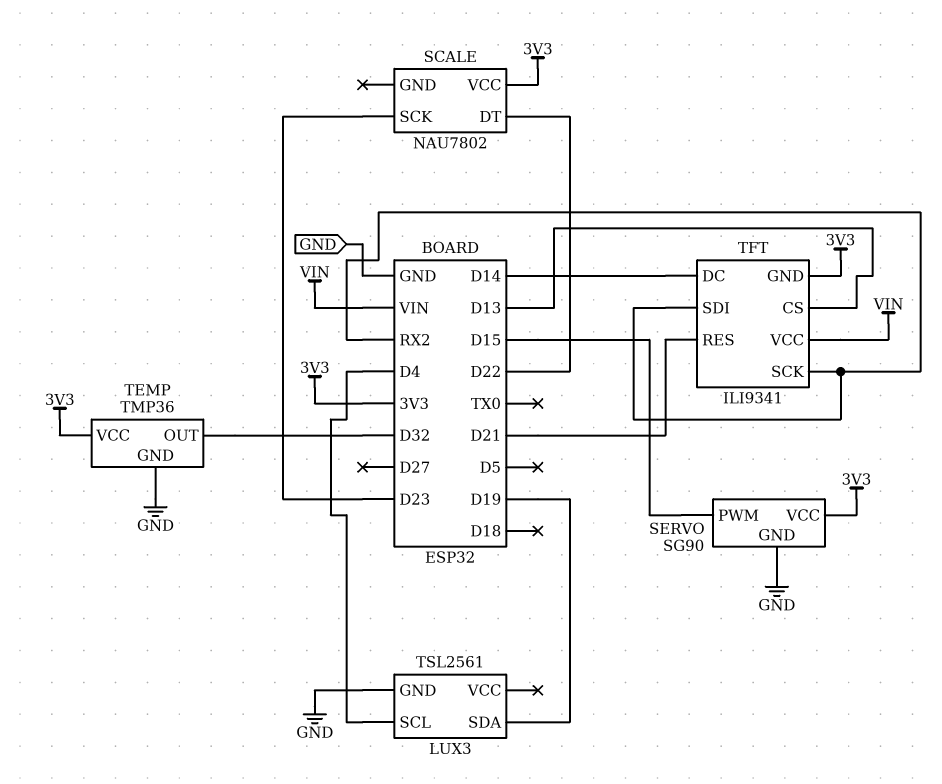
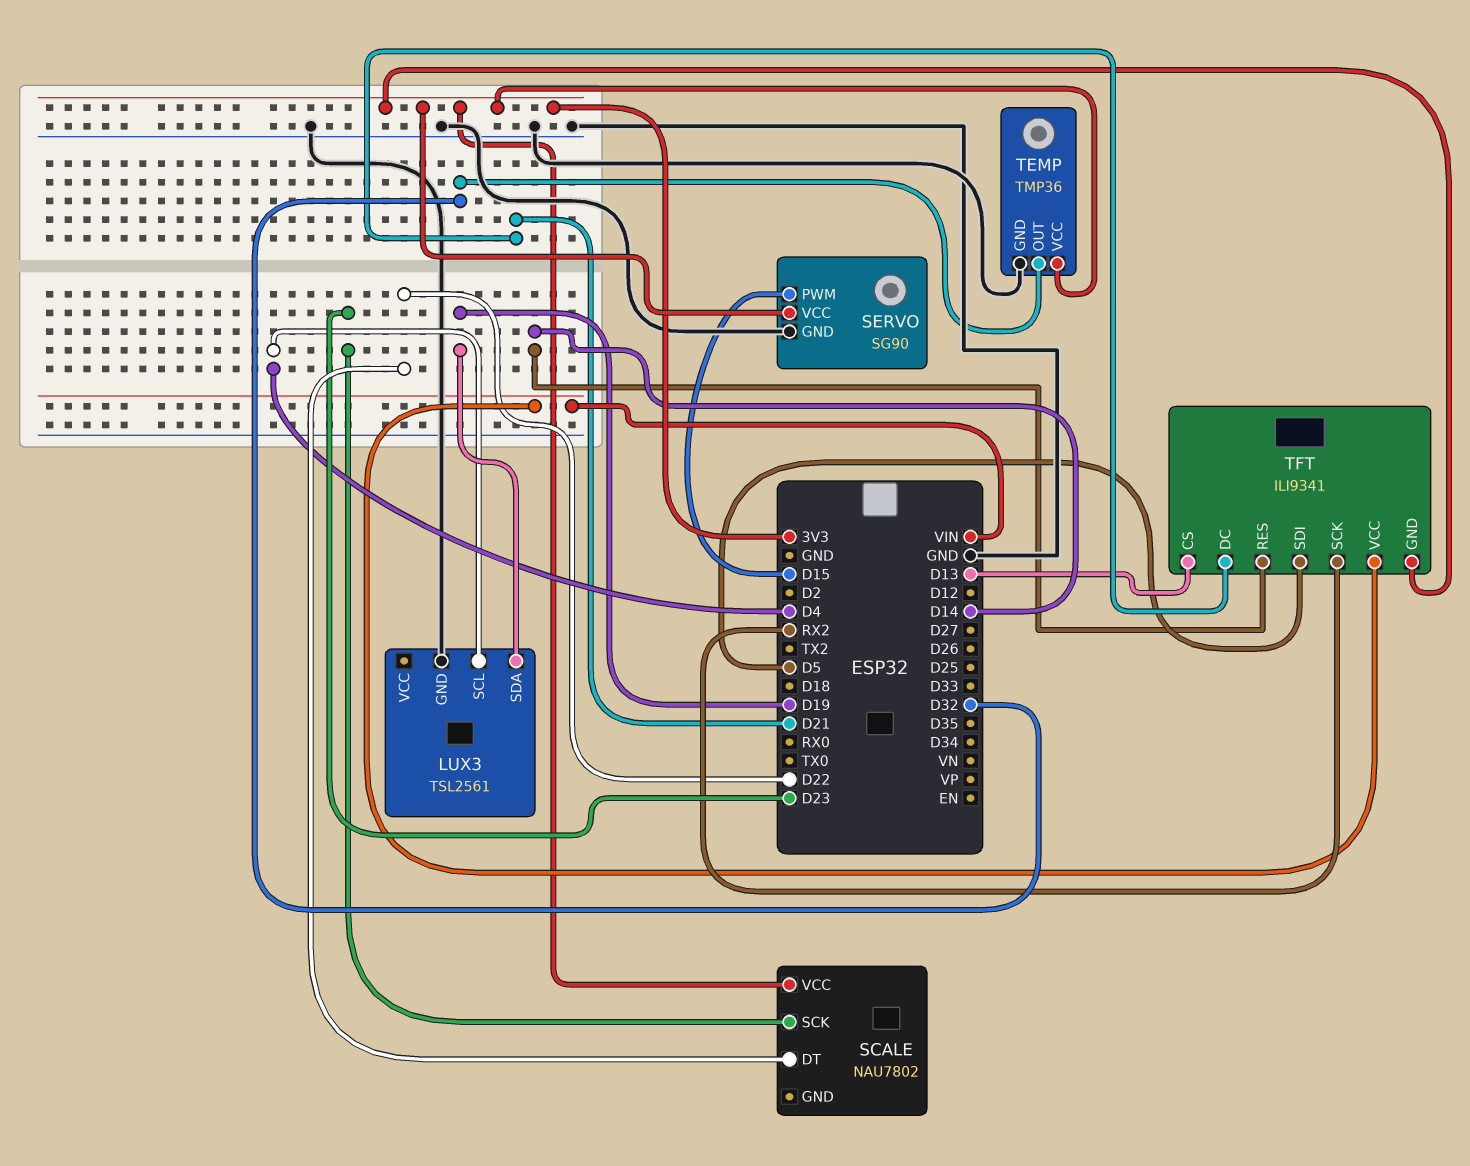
TFT pin DC: D14 -> D21
TFT pin RES: D21 -> D14
TFT pin SDI: RX2 -> D5

